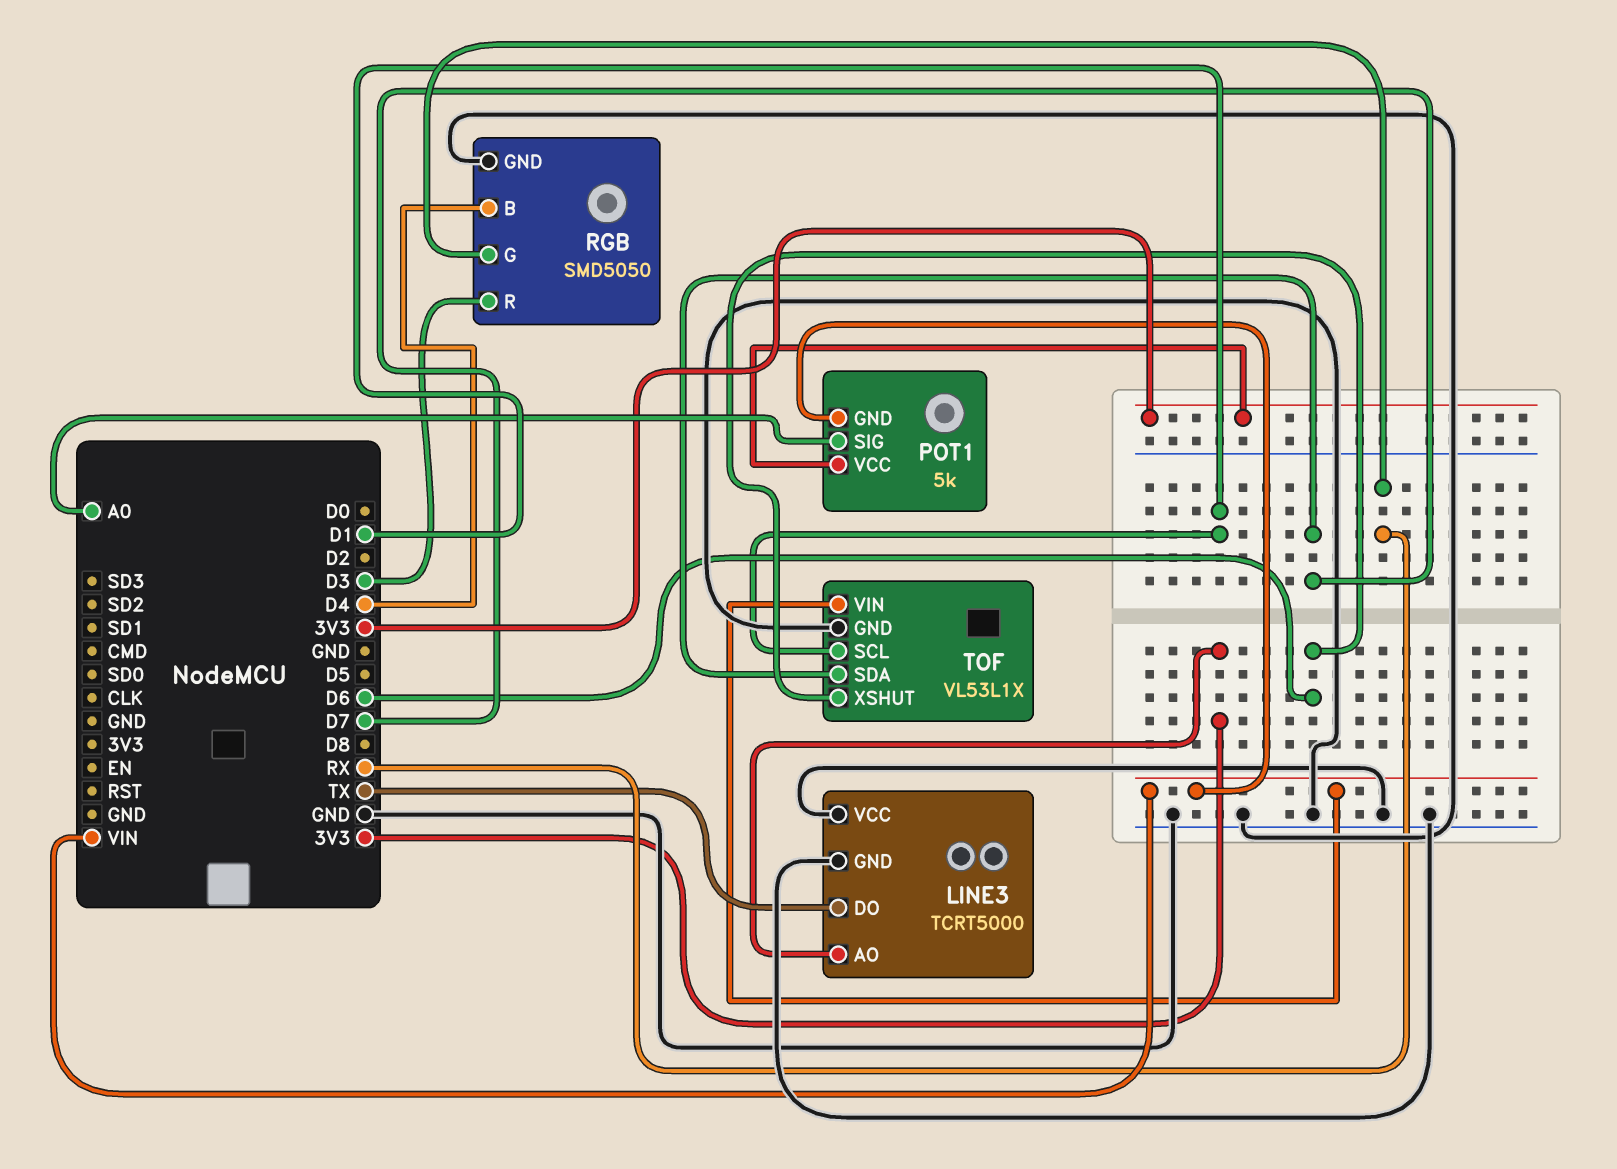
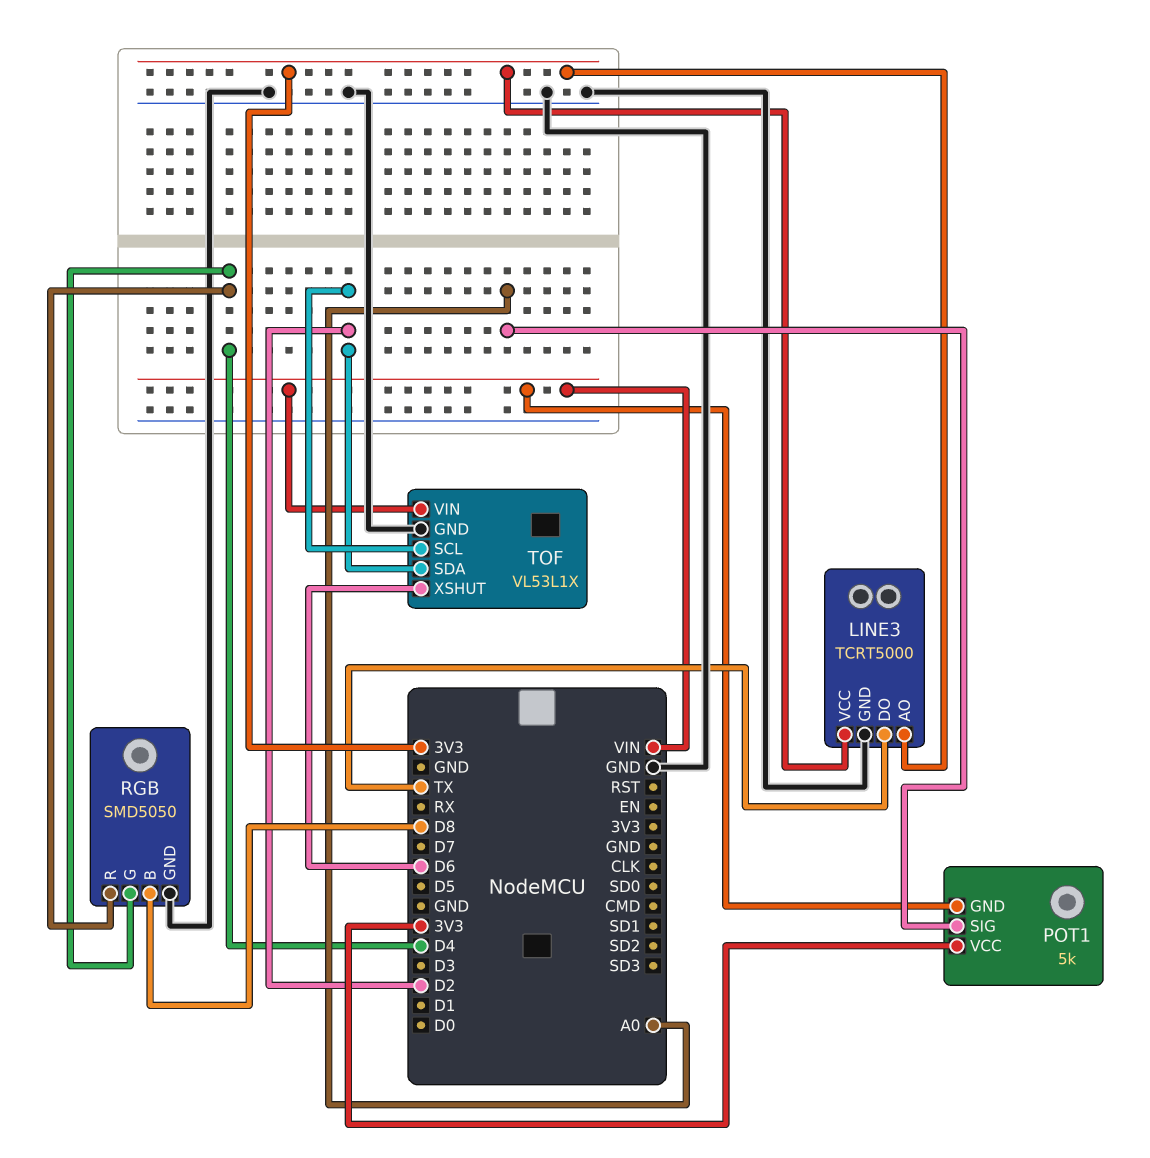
LINE3 pin VCC: GND -> 3V3
RGB pin B: D4 -> D8
RGB pin G: RX -> D4
RGB pin R: D3 -> D4
TOF pin SCL: D1 -> D2
TOF pin SDA: D7 -> D2

